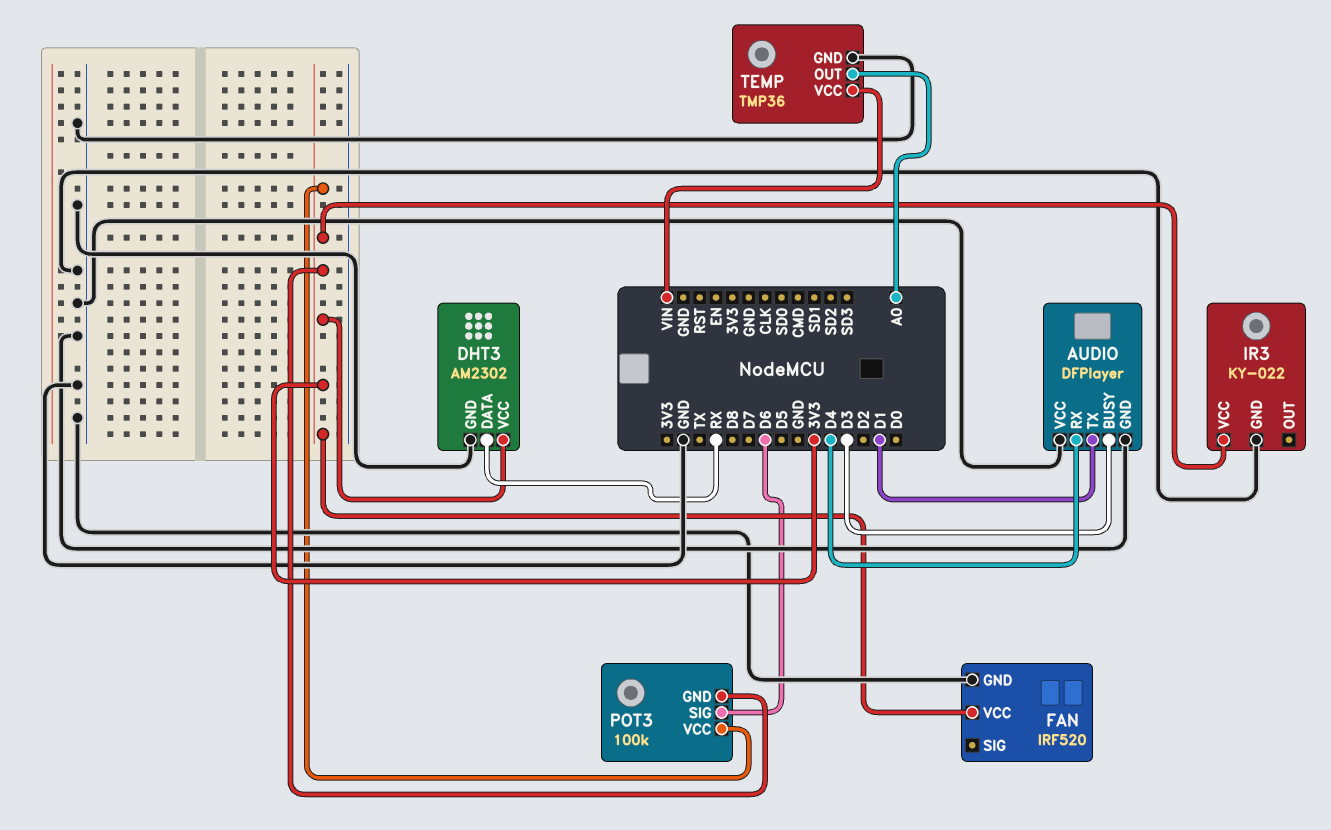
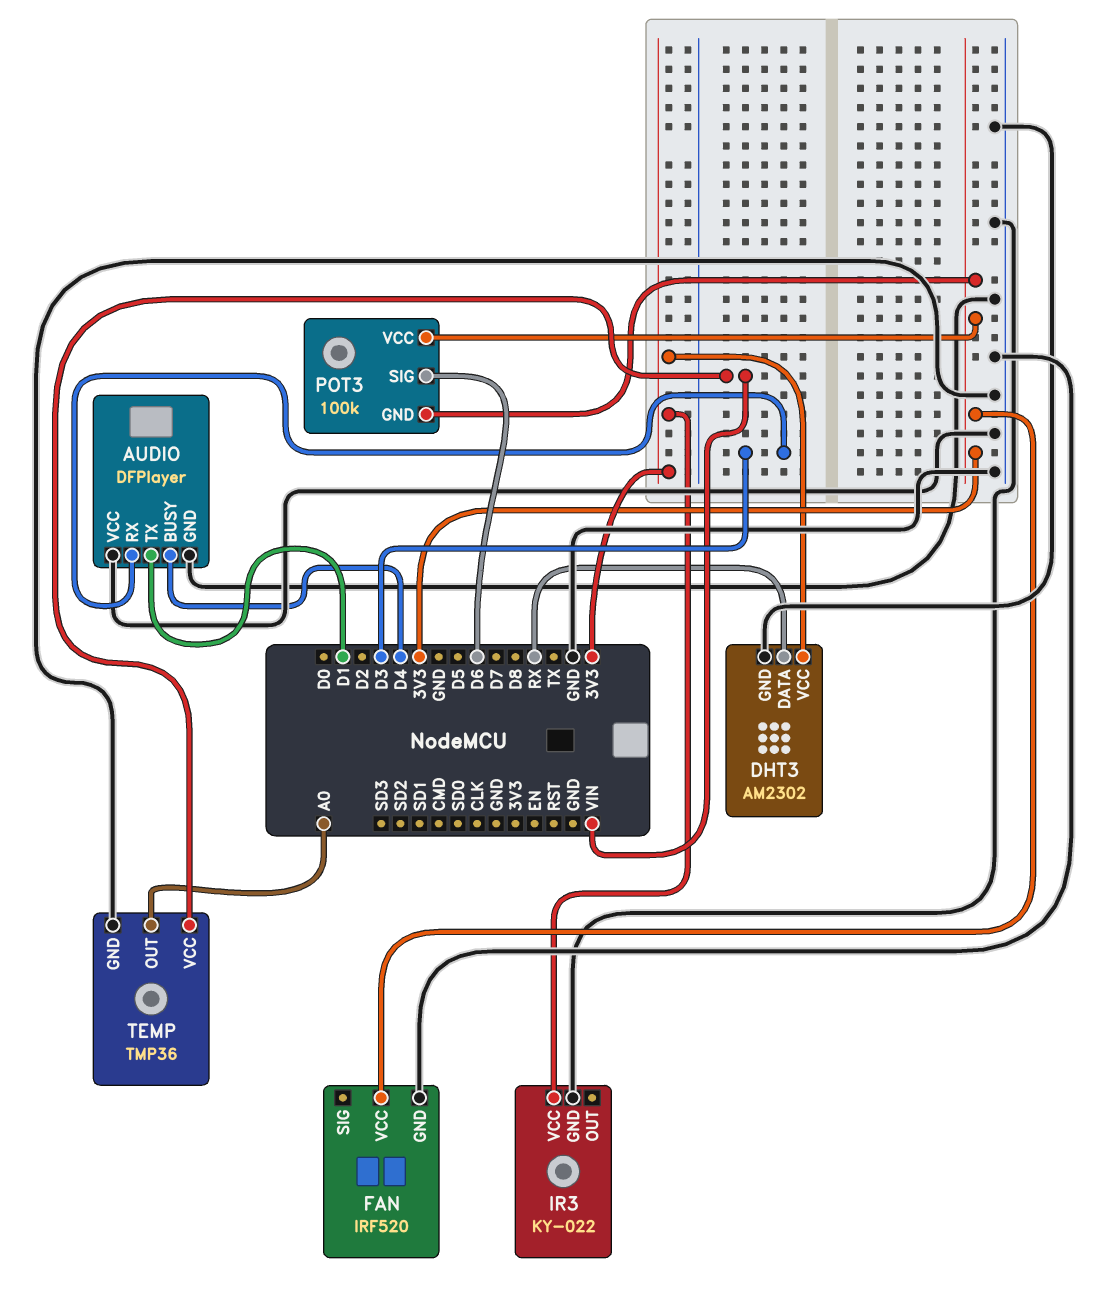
AUDIO pin BUSY: D3 -> D4
AUDIO pin RX: D4 -> D3

